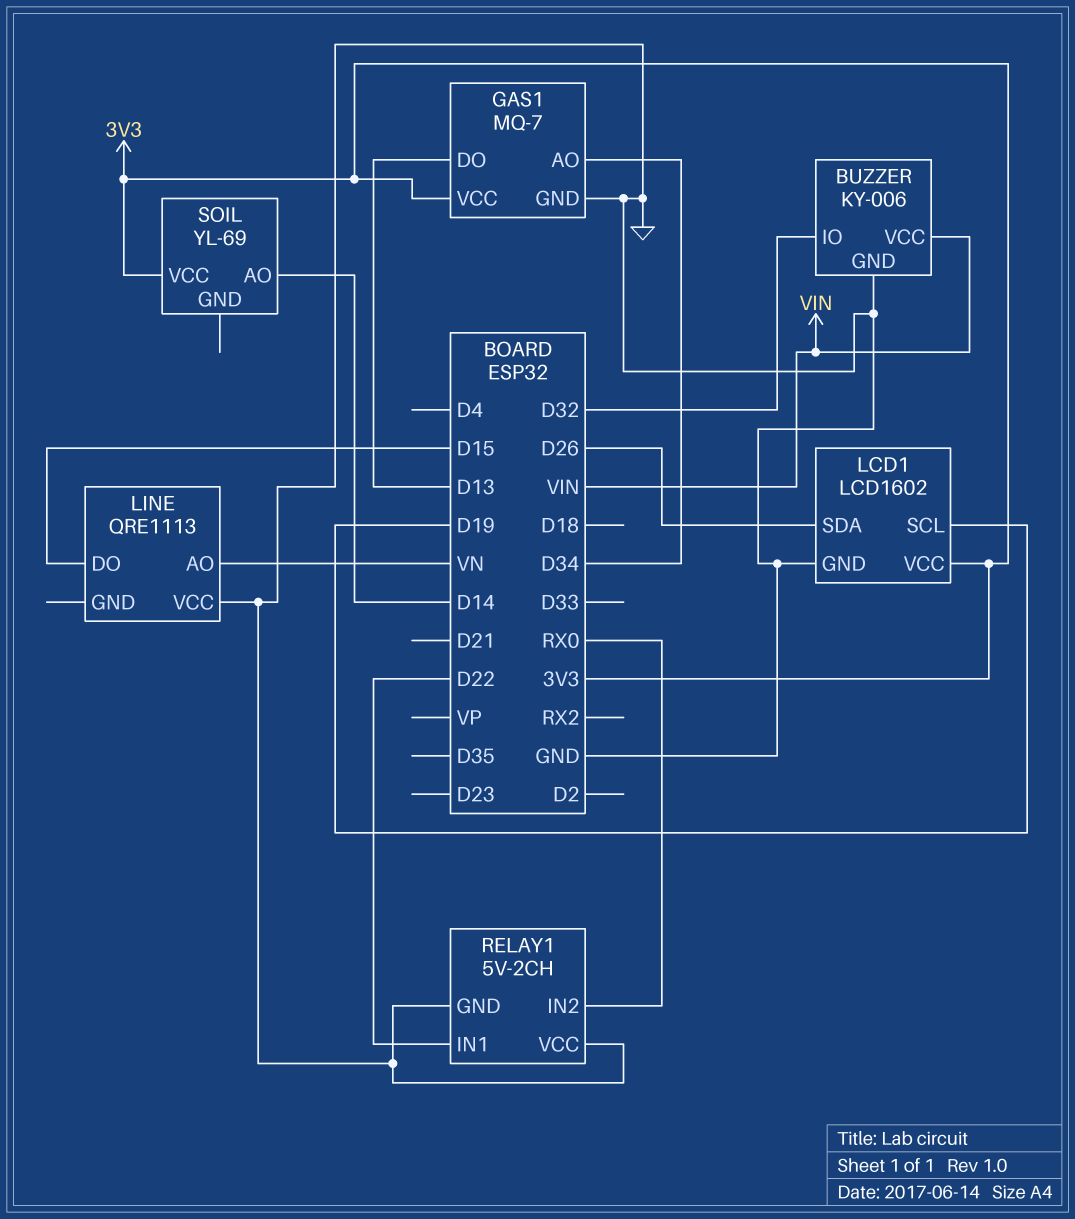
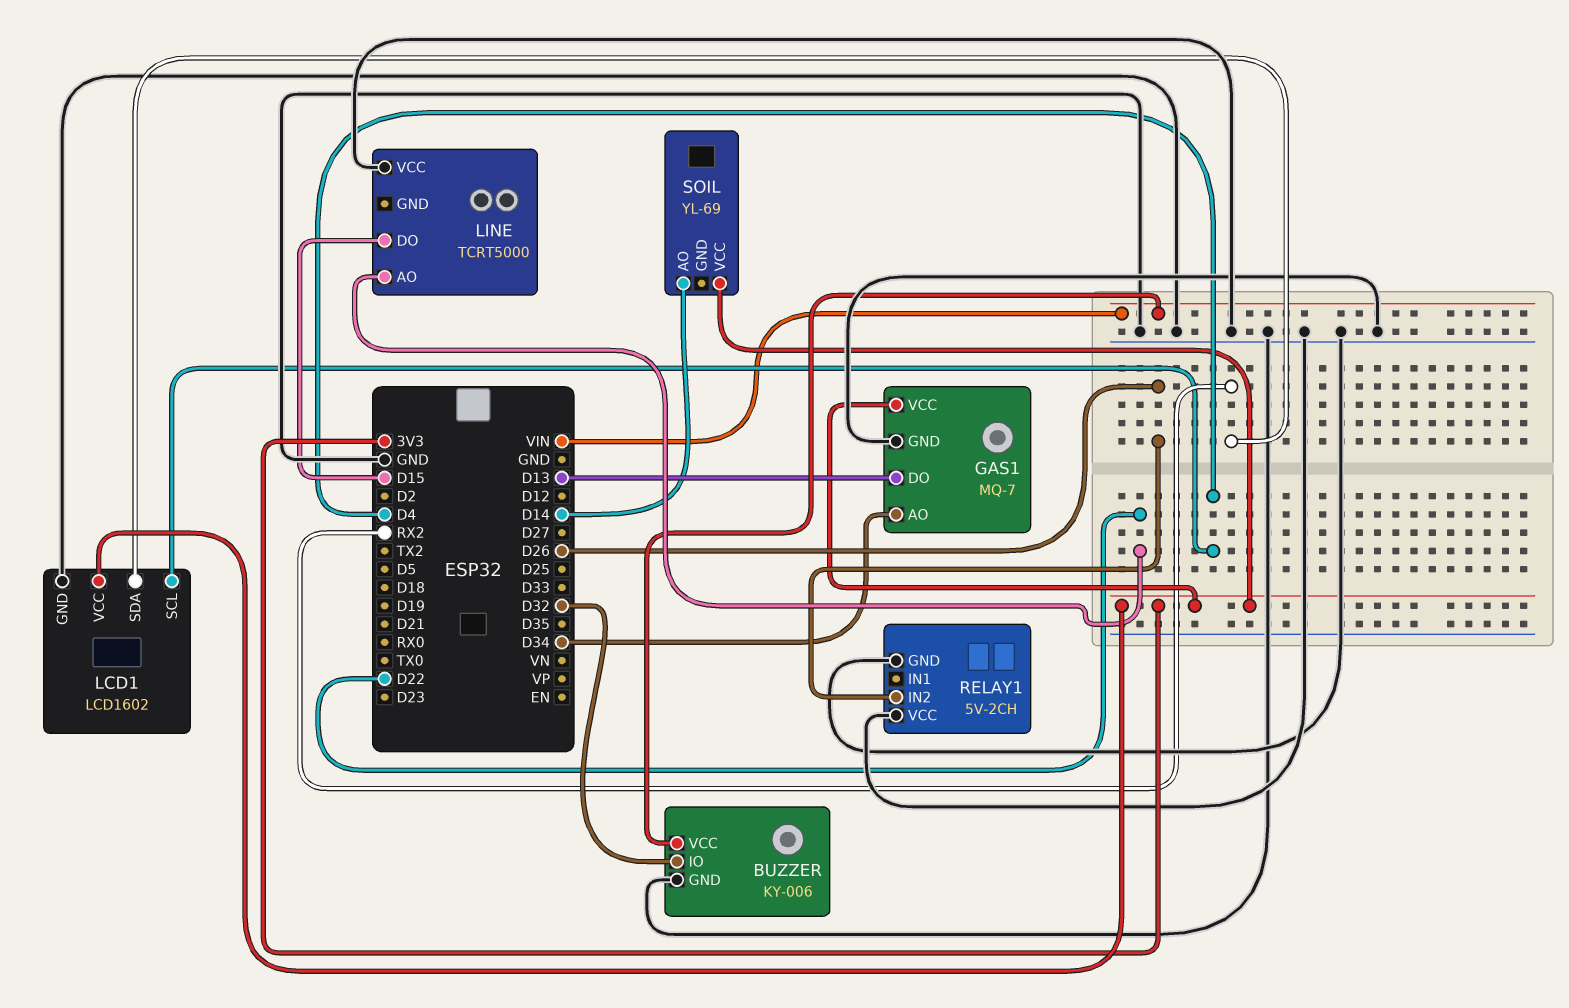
LCD1 pin SCL: D19 -> D4
LCD1 pin SDA: D26 -> RX2
LINE: QRE1113 -> TCRT5000
LINE pin AO: VN -> D22
RELAY1 pin IN1: D22 -> none
RELAY1 pin IN2: RX0 -> D26

